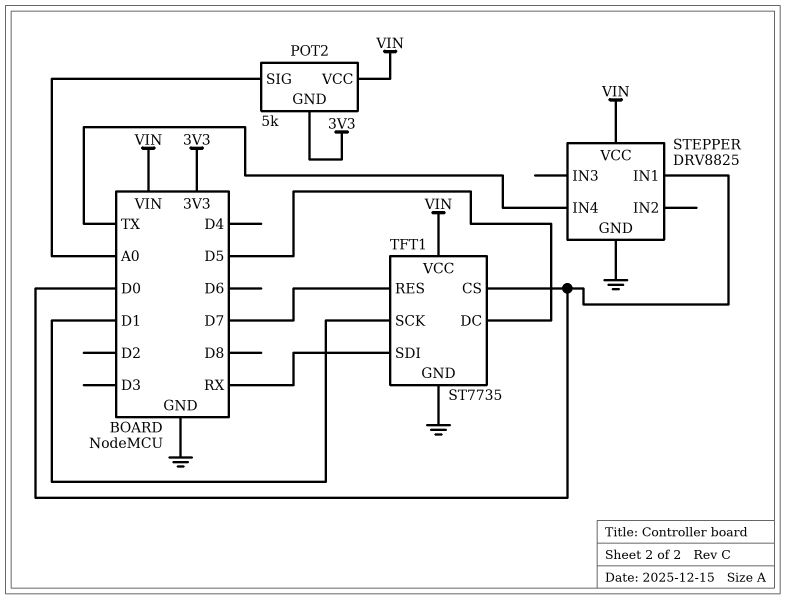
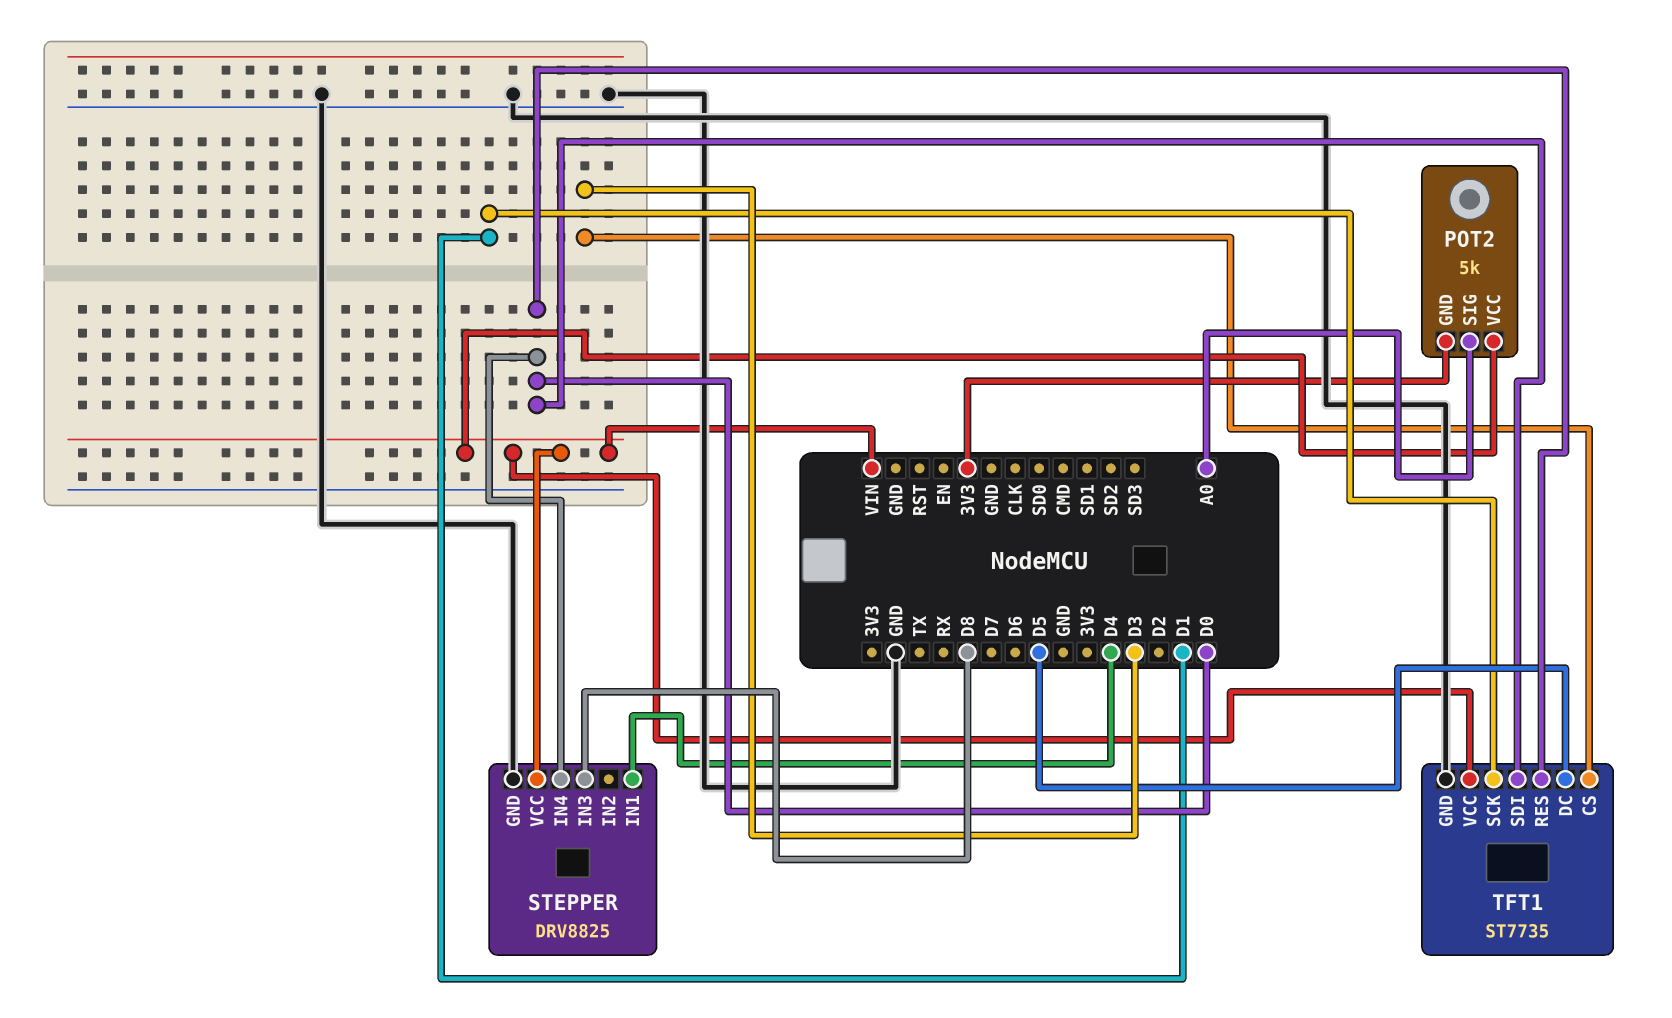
STEPPER pin IN1: D0 -> D4
STEPPER pin IN3: none -> D8
STEPPER pin IN4: TX -> D0
TFT1 pin CS: D0 -> D3
TFT1 pin RES: D7 -> D0
TFT1 pin SDI: RX -> D0

